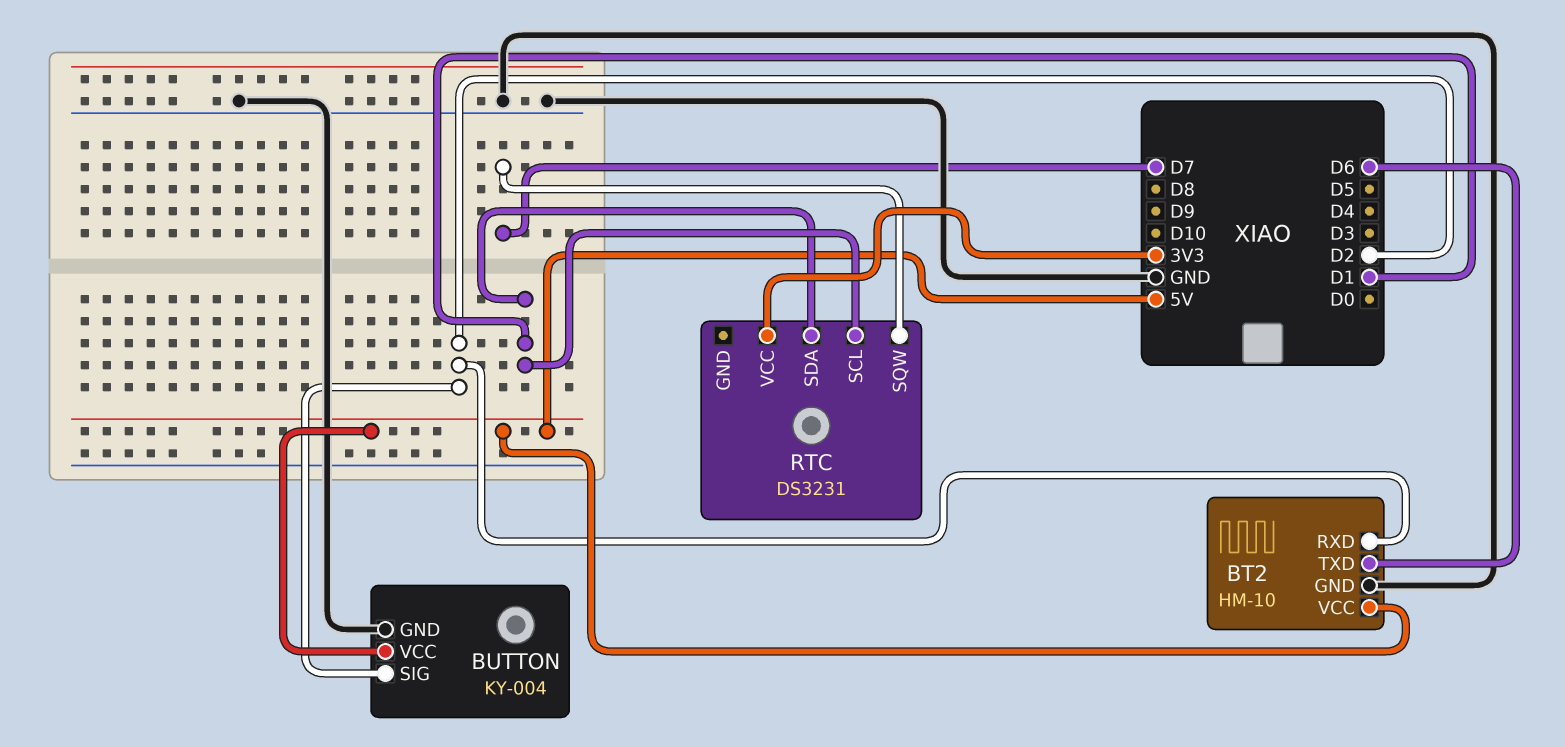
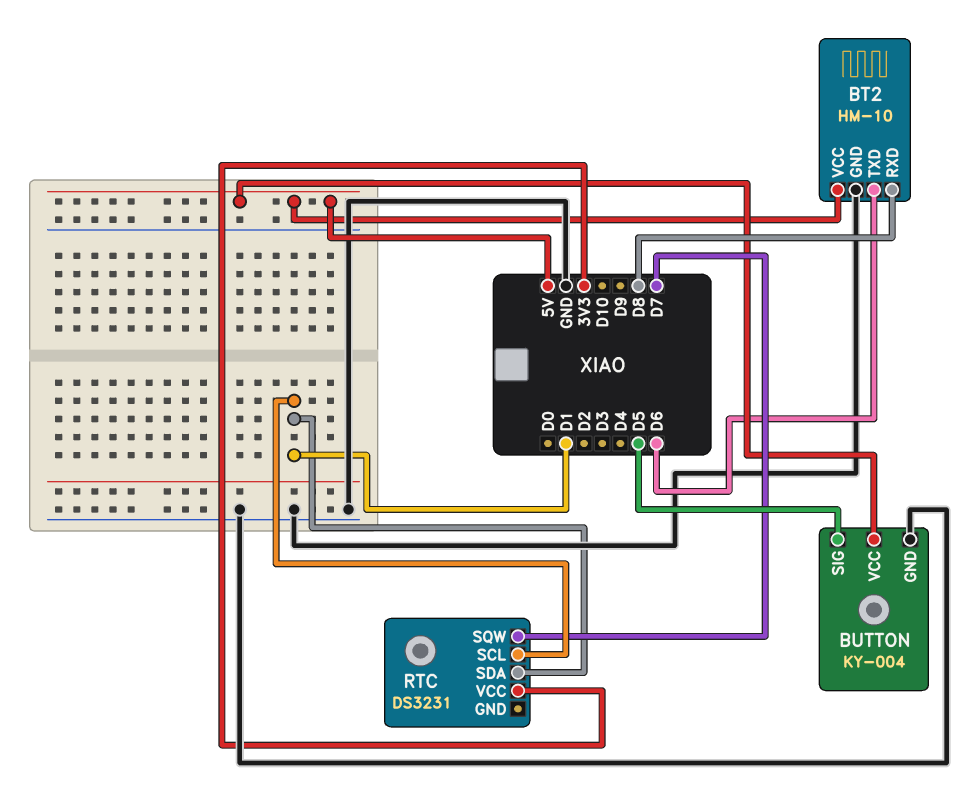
BT2 pin RXD: D2 -> D8
BUTTON pin SIG: D2 -> D5

